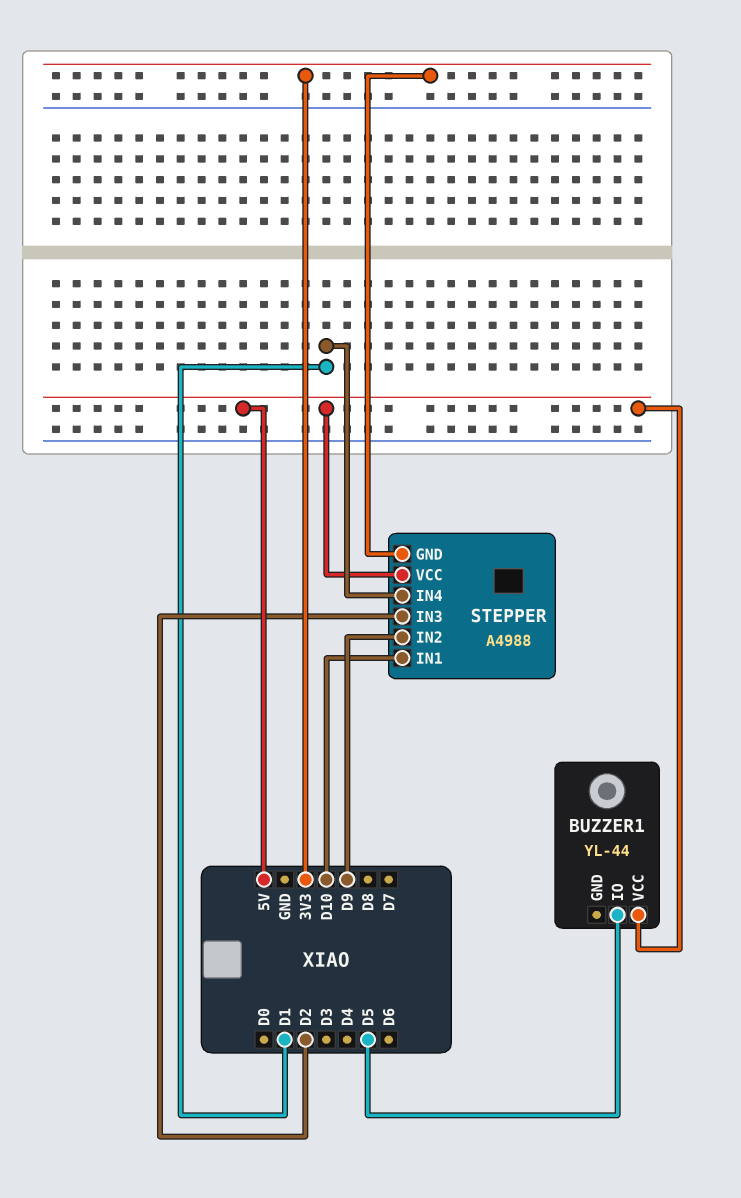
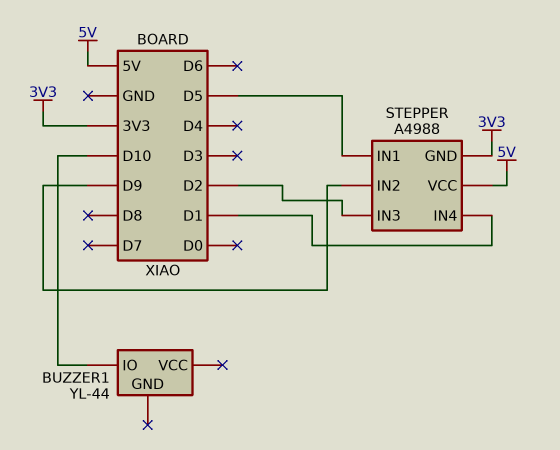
BUZZER1 pin IO: D5 -> D10
BUZZER1 pin VCC: 5V -> none
STEPPER pin IN1: D10 -> D5

